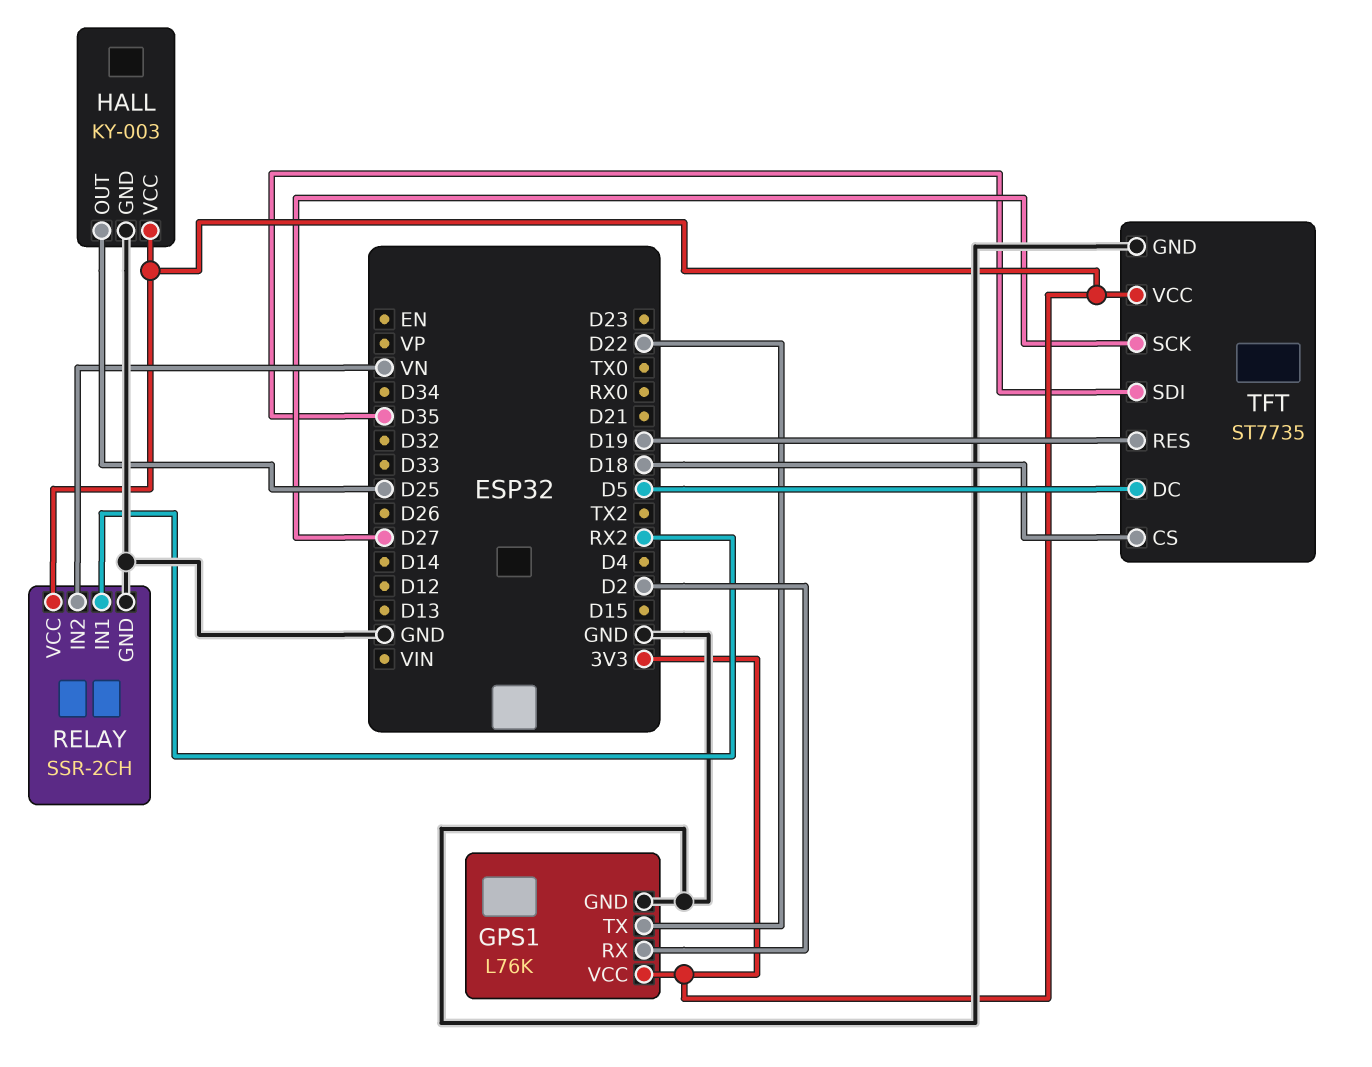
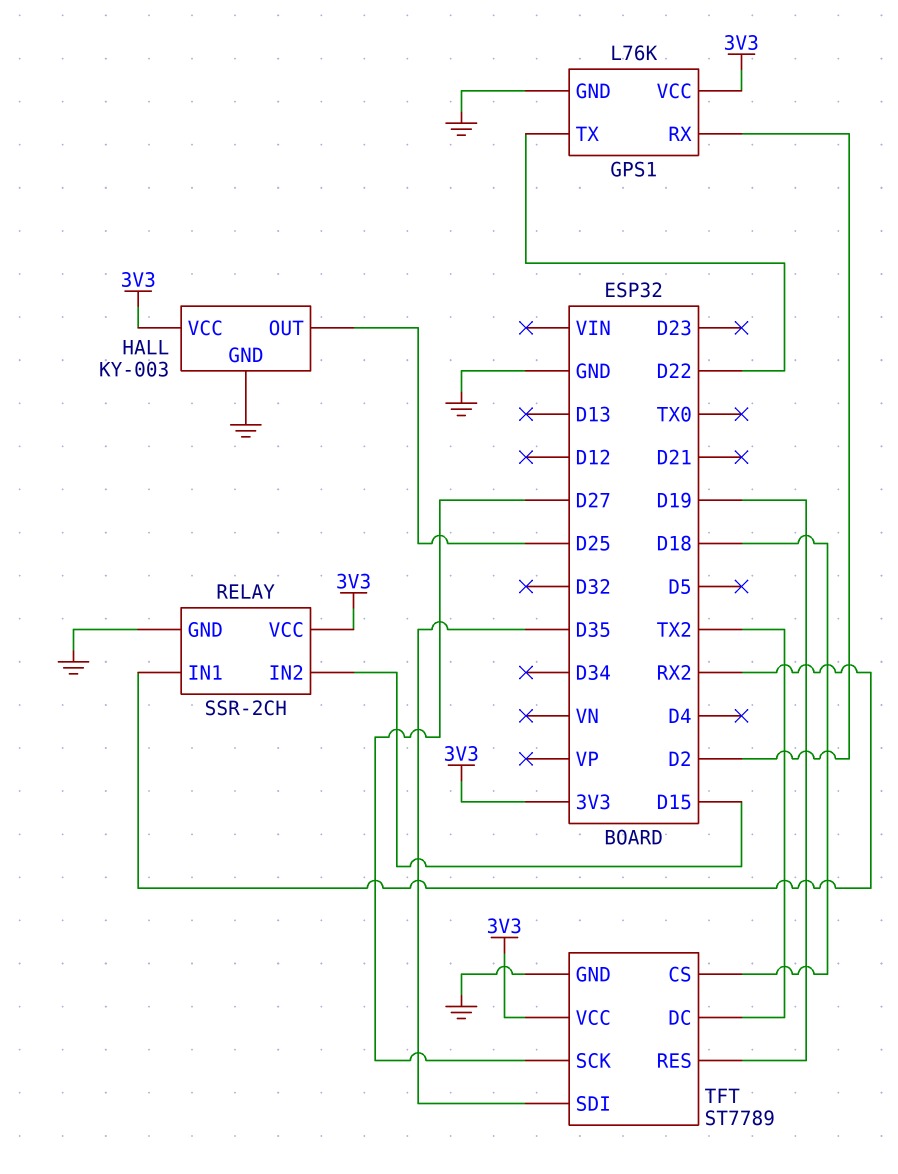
RELAY pin IN2: VN -> D15
TFT: ST7735 -> ST7789
TFT pin DC: D5 -> TX2

